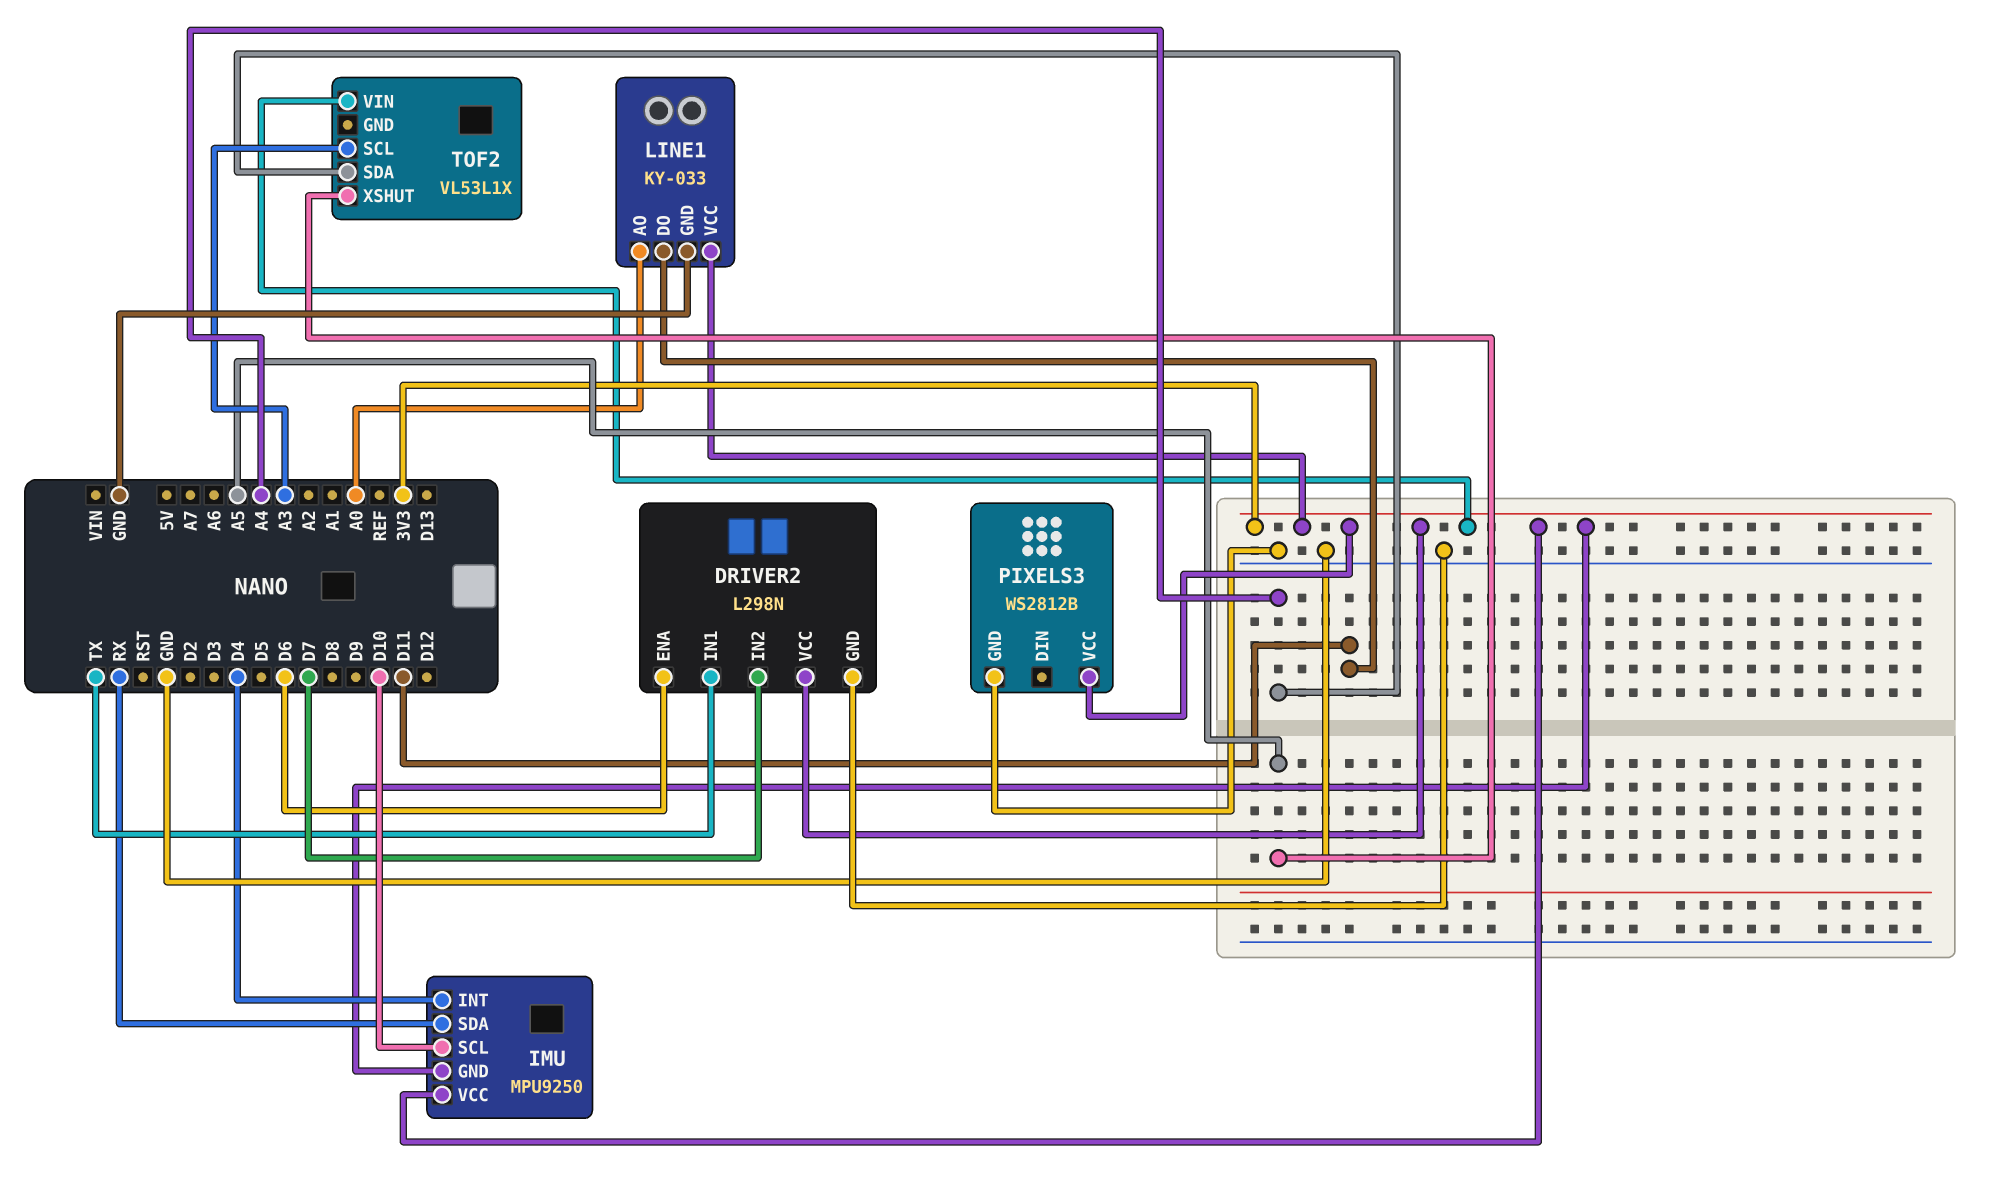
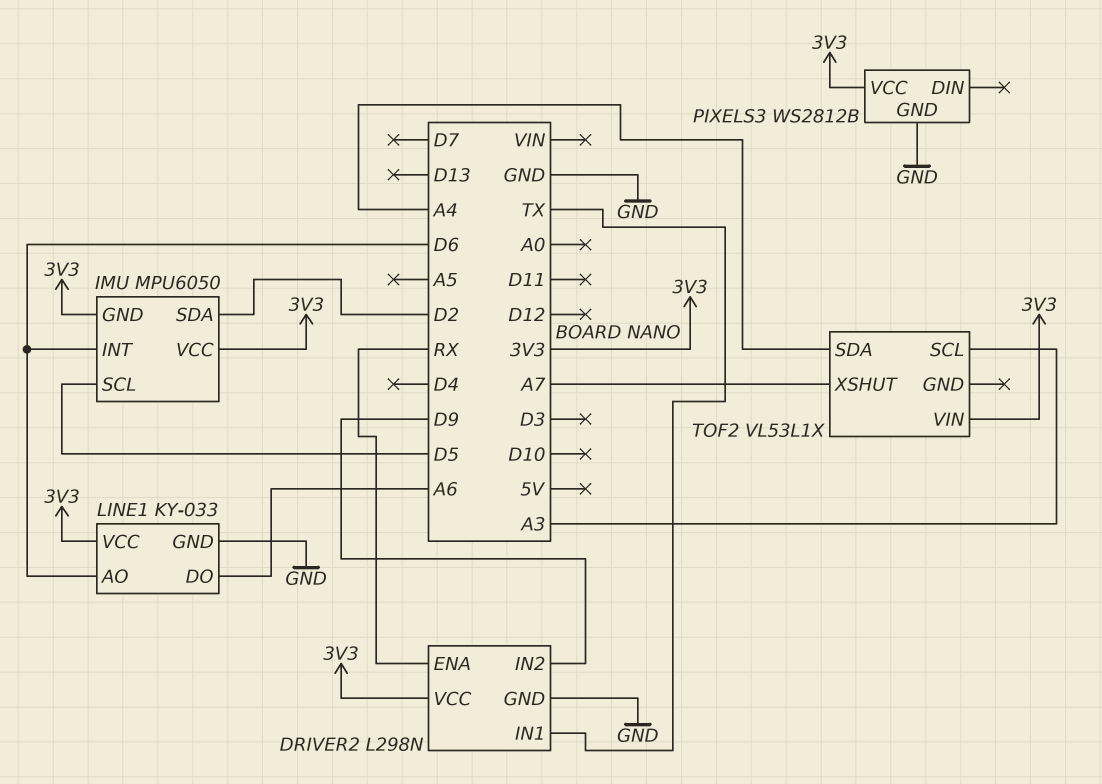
DRIVER2 pin ENA: D6 -> RX
DRIVER2 pin IN2: D7 -> D9
IMU: MPU9250 -> MPU6050
IMU pin INT: D4 -> D6
IMU pin SCL: D10 -> D5
IMU pin SDA: RX -> D2
LINE1 pin AO: A0 -> D6
LINE1 pin DO: D11 -> A6
TOF2 pin XSHUT: A5 -> A7

